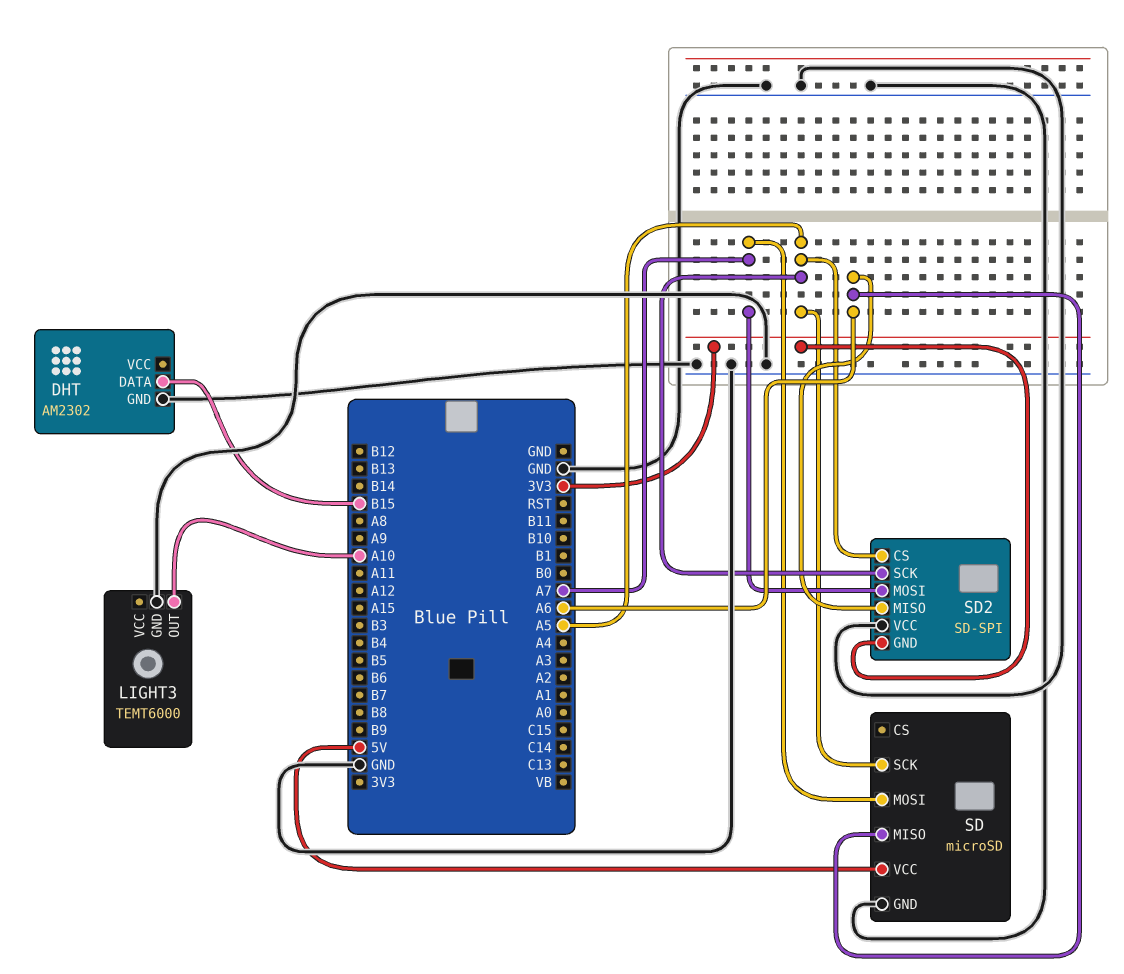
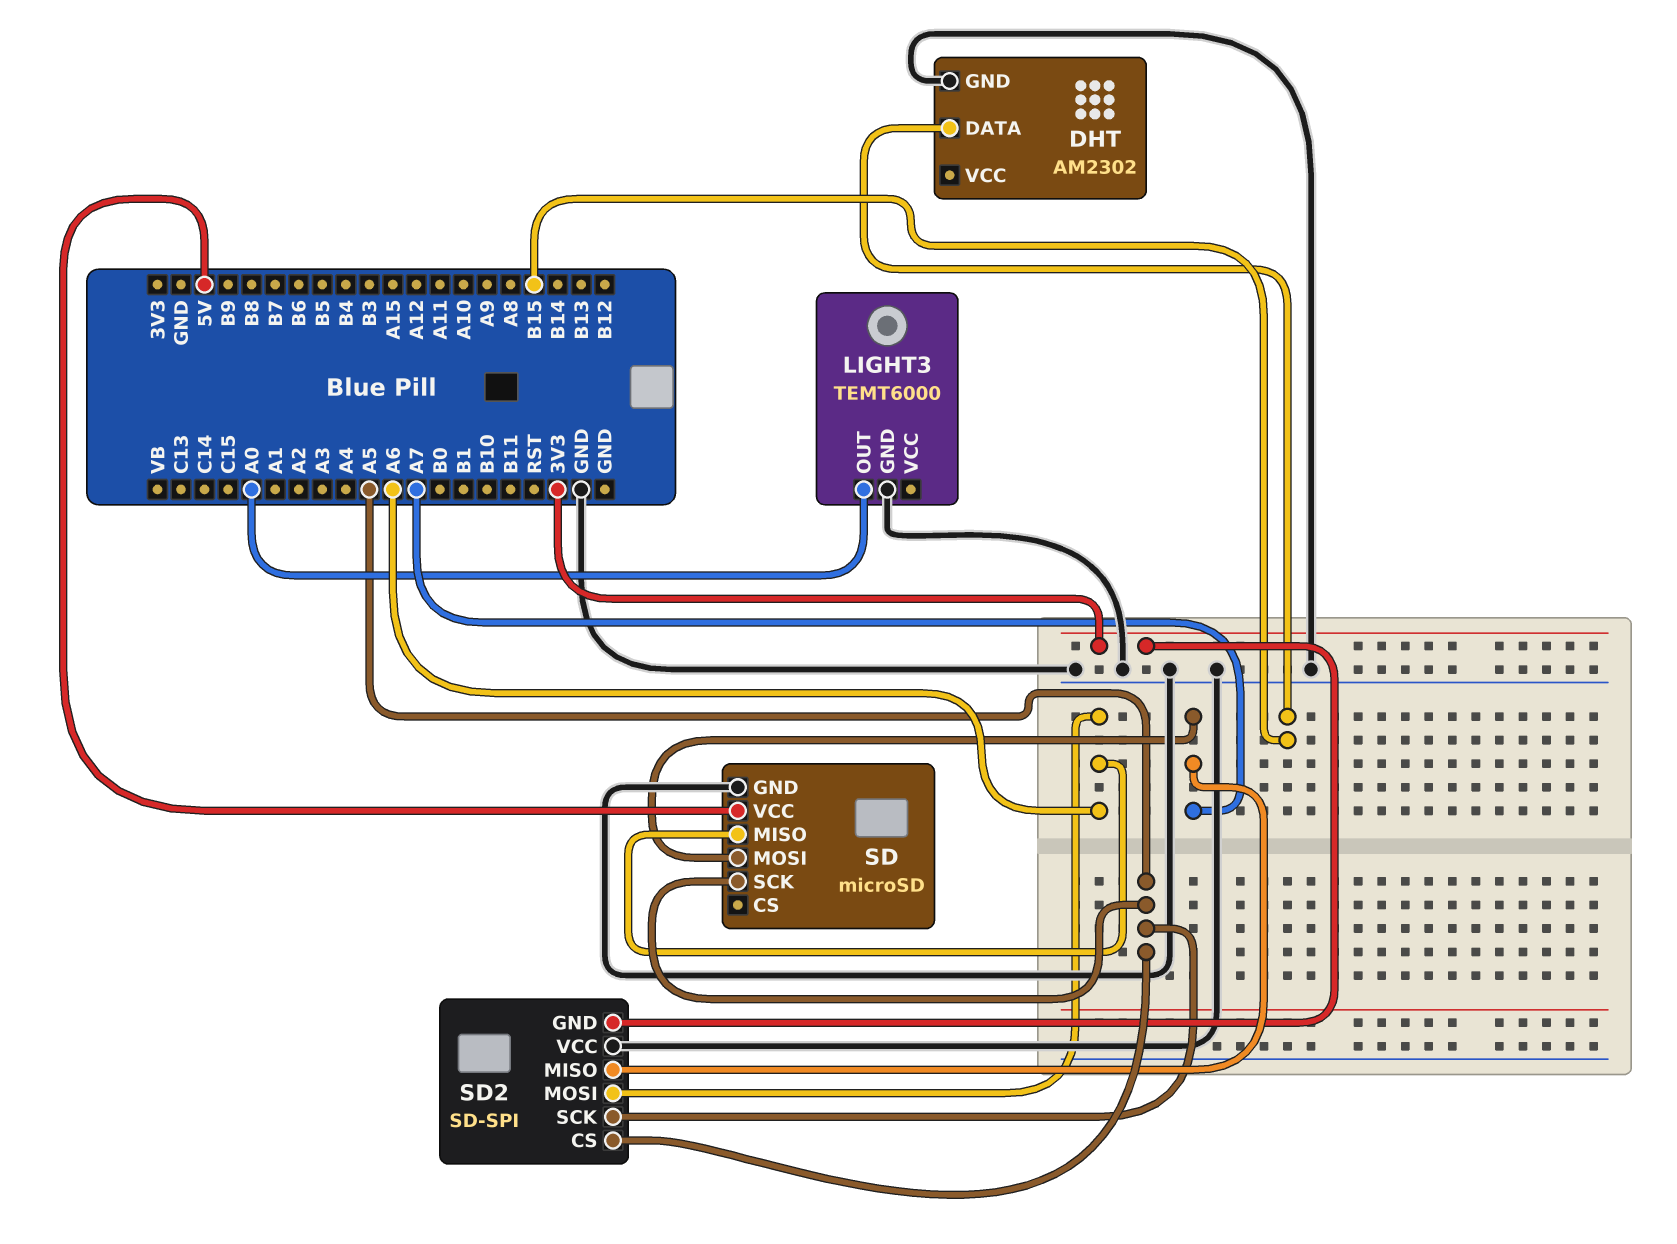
LIGHT3 pin OUT: A10 -> A0
SD2 pin MISO: A6 -> A7
SD2 pin MOSI: A7 -> A6

